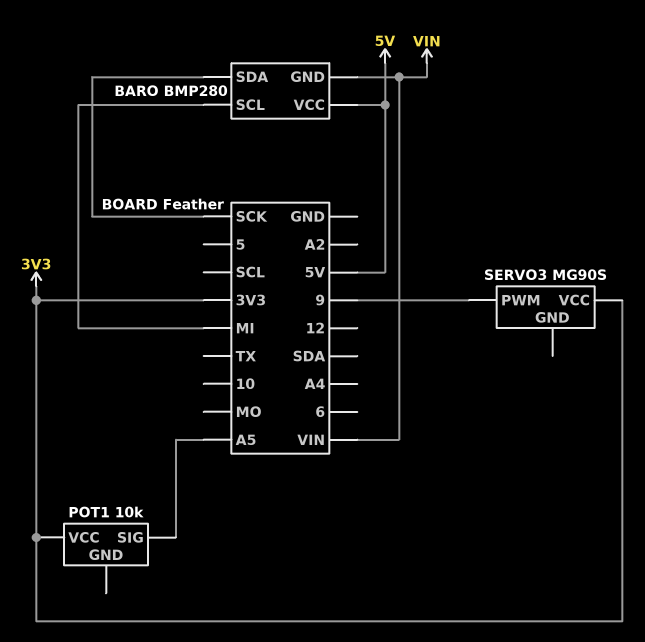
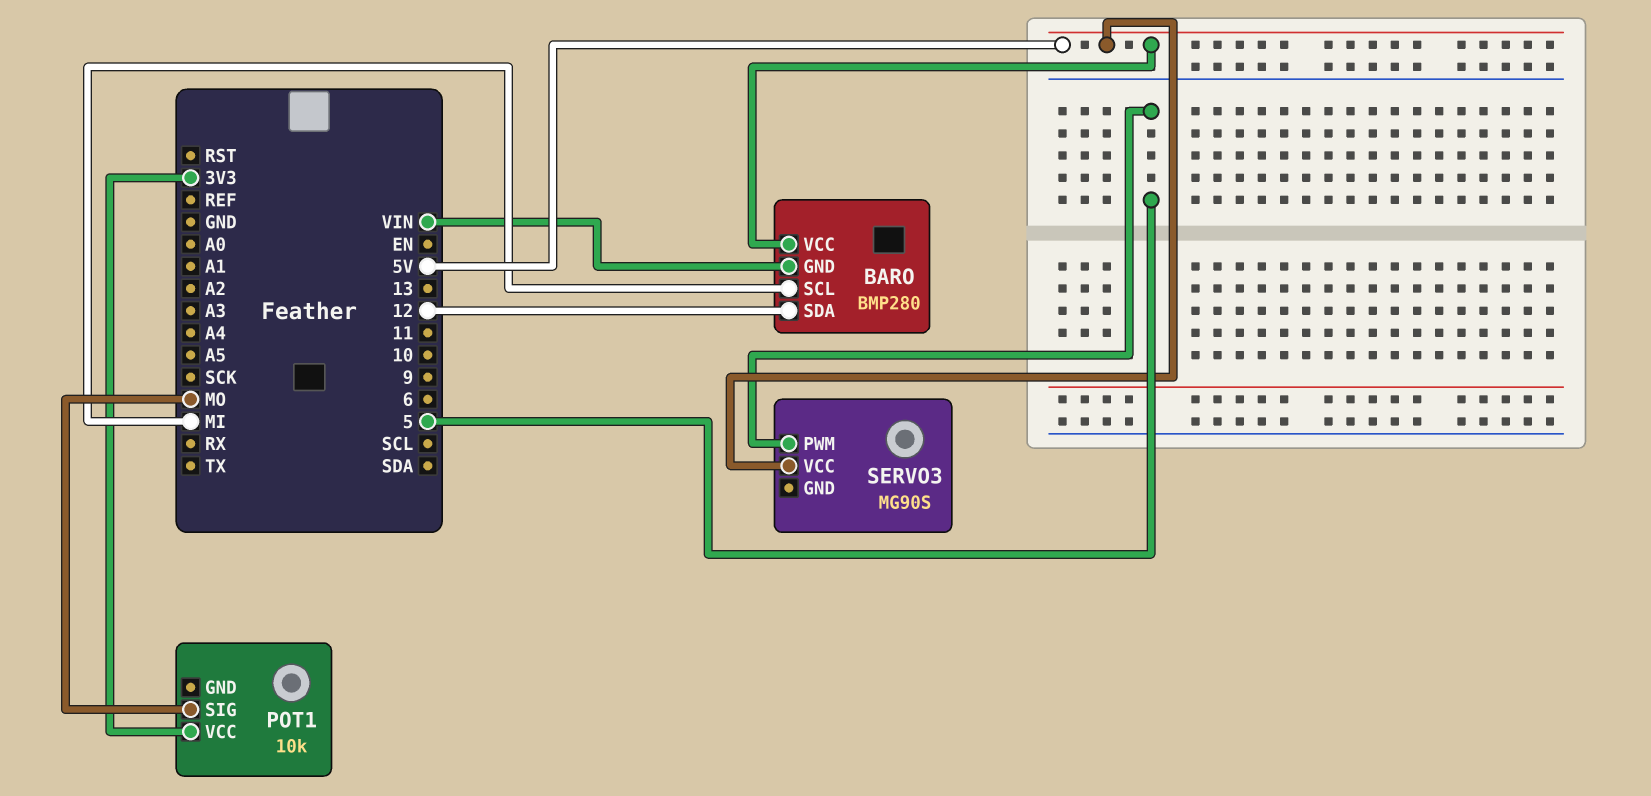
BARO pin SDA: SCK -> 12
POT1 pin SIG: A5 -> MO
SERVO3 pin PWM: 9 -> 5
SERVO3 pin VCC: 3V3 -> 5V

